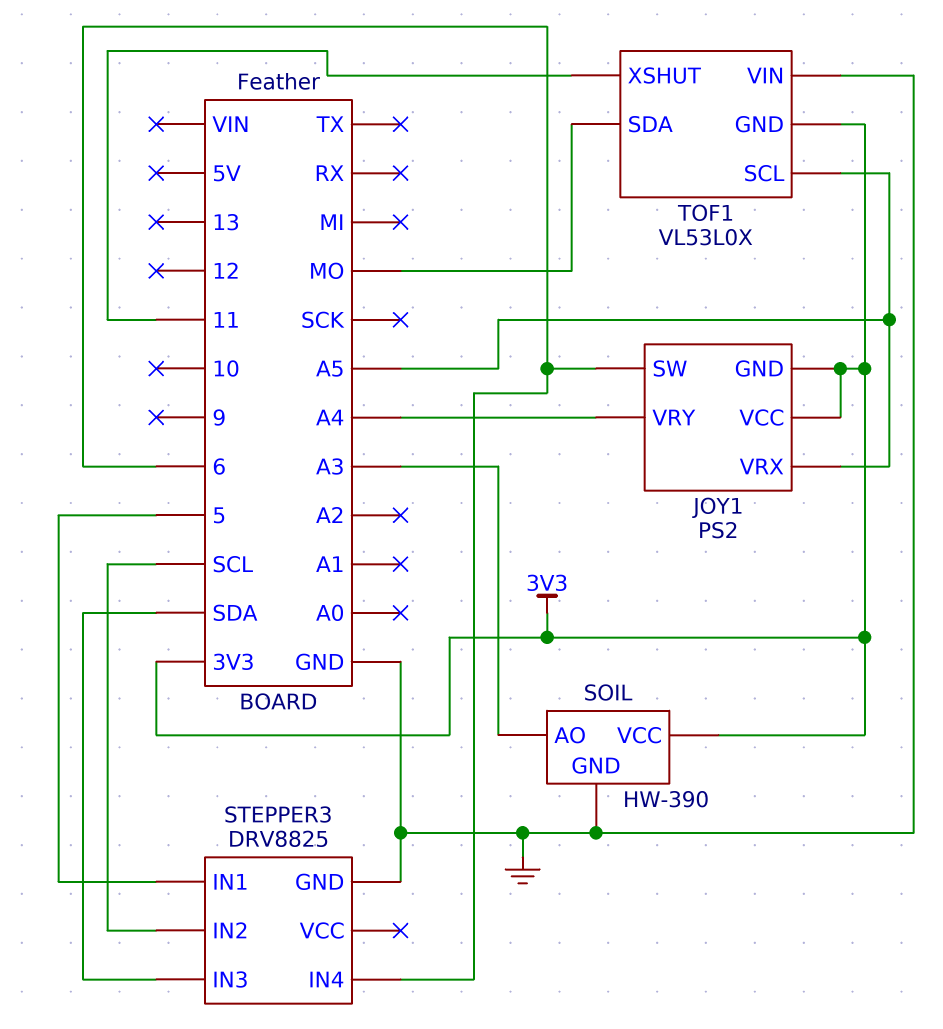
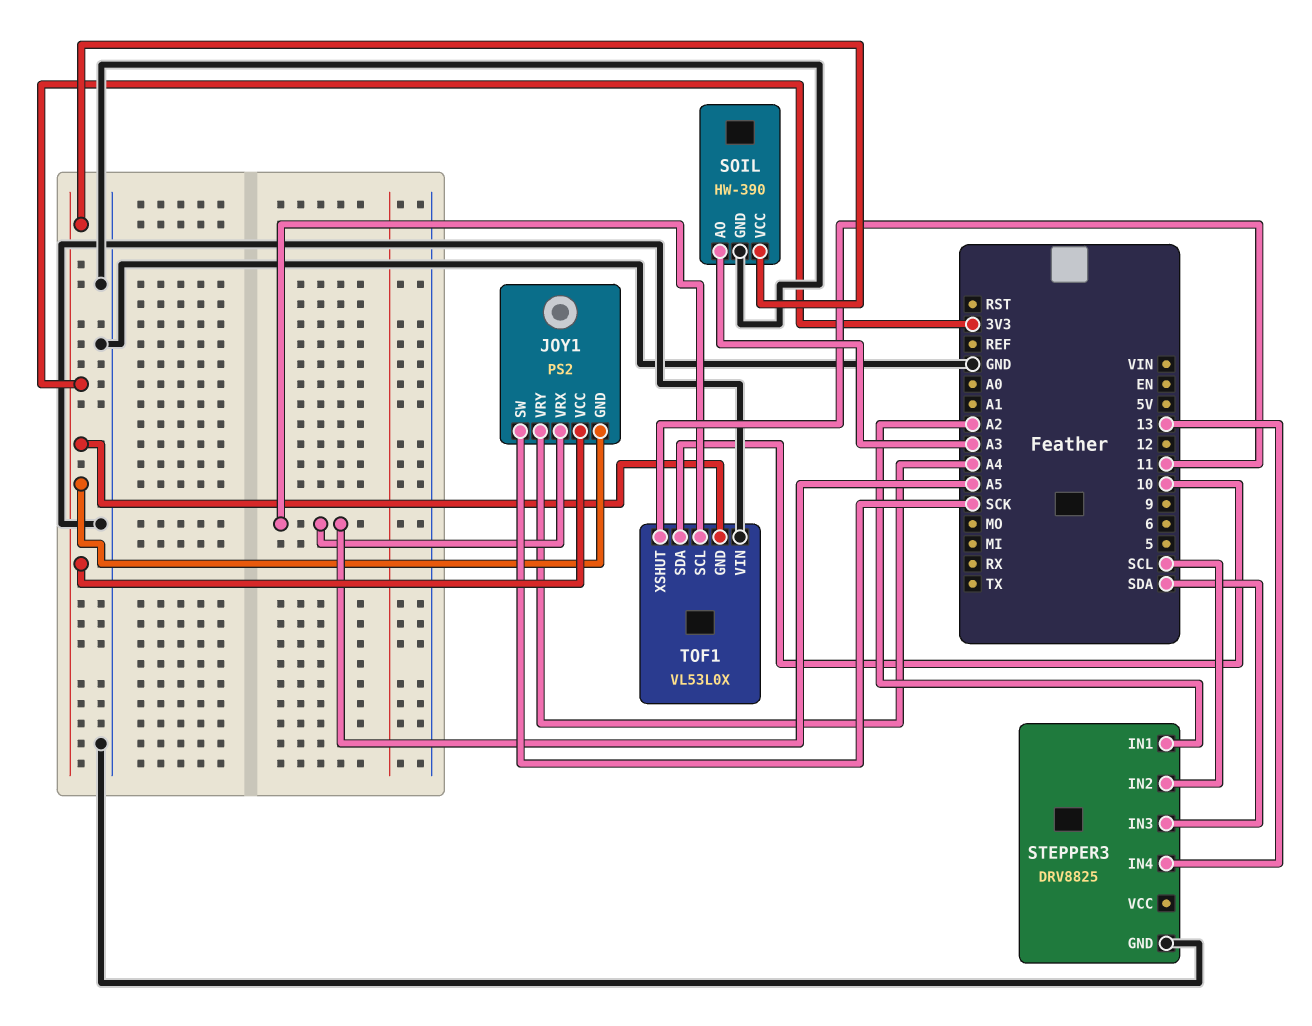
JOY1 pin SW: 6 -> SCK
STEPPER3 pin IN1: 5 -> A2
STEPPER3 pin IN4: 6 -> 13
TOF1 pin SDA: MO -> 10

